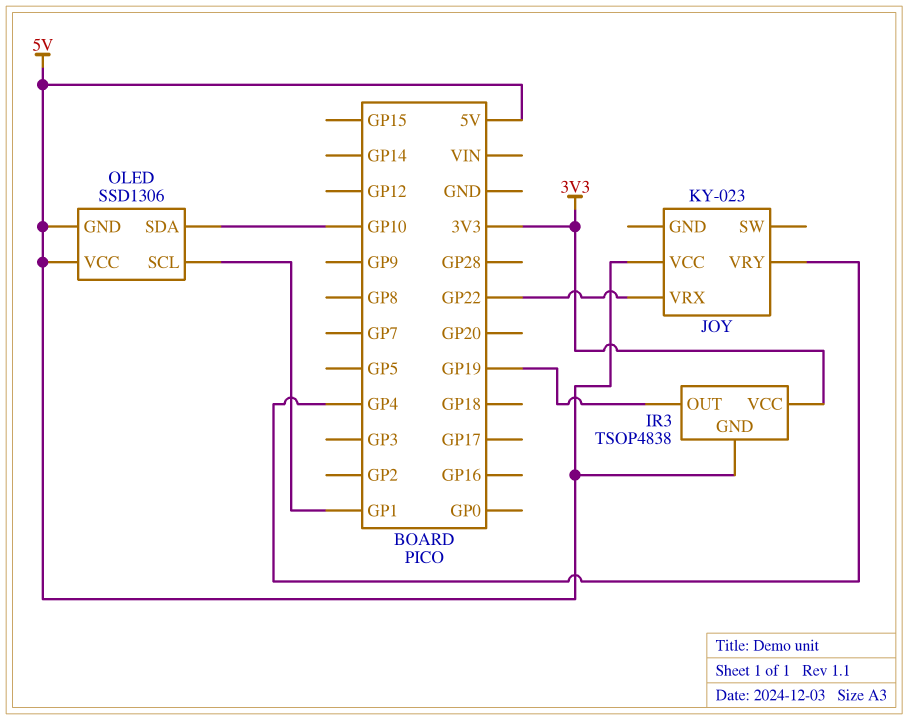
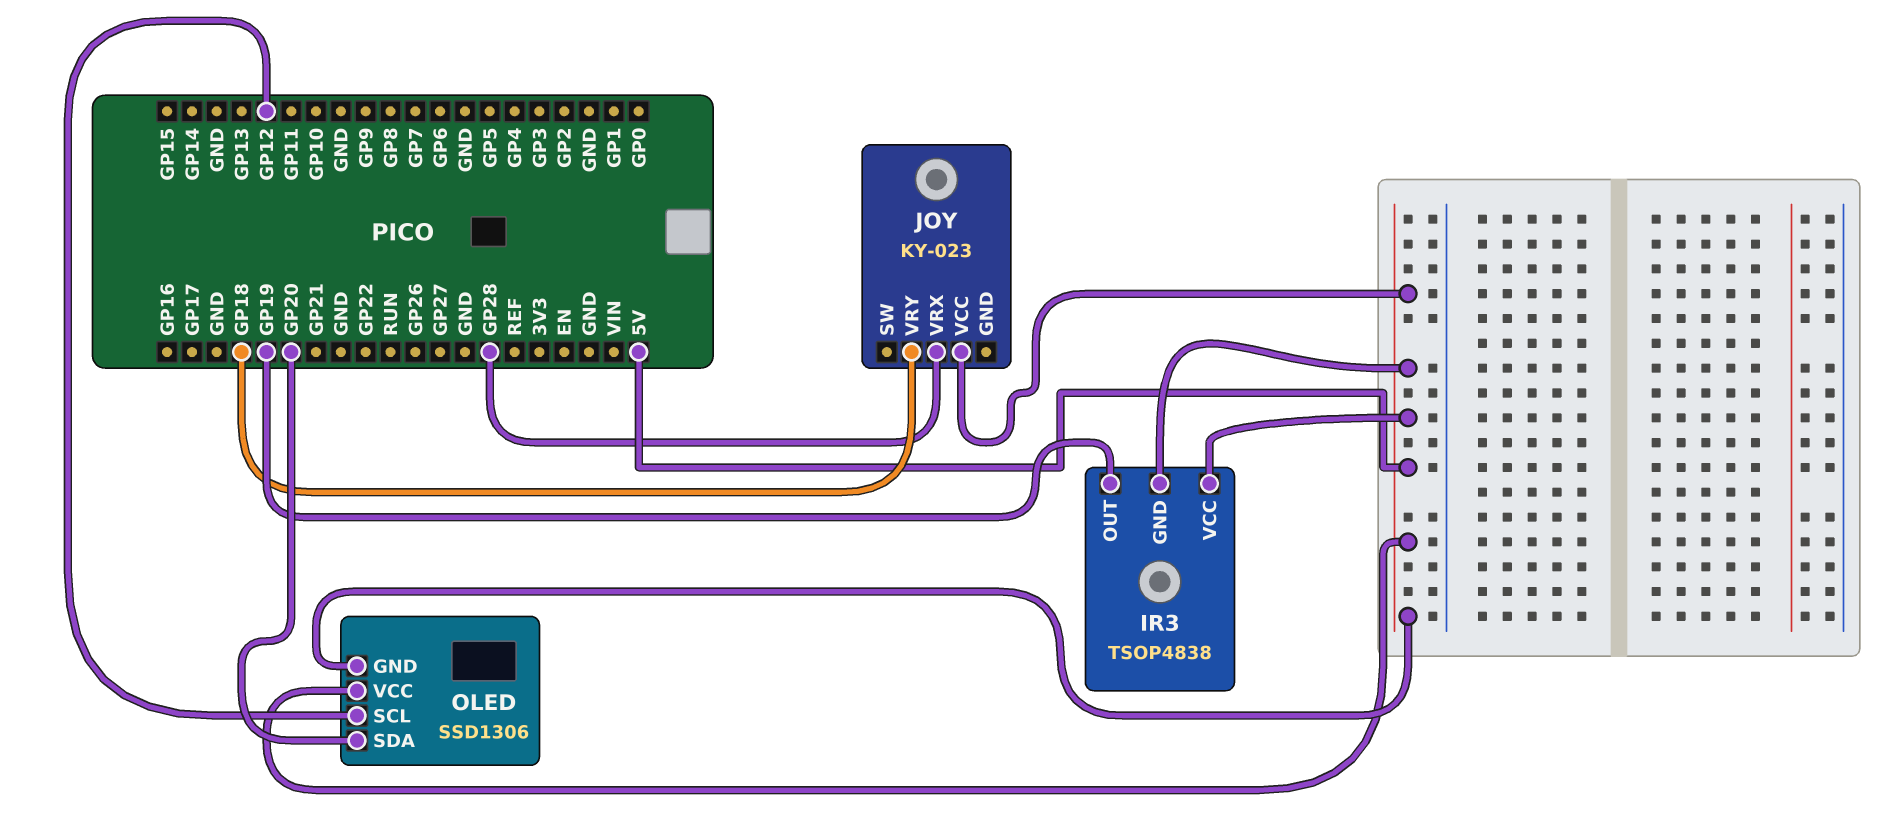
IR3 pin VCC: 3V3 -> 5V
JOY pin VRX: GP22 -> GP28
JOY pin VRY: GP4 -> GP18
OLED pin SCL: GP1 -> GP12
OLED pin SDA: GP10 -> GP20

